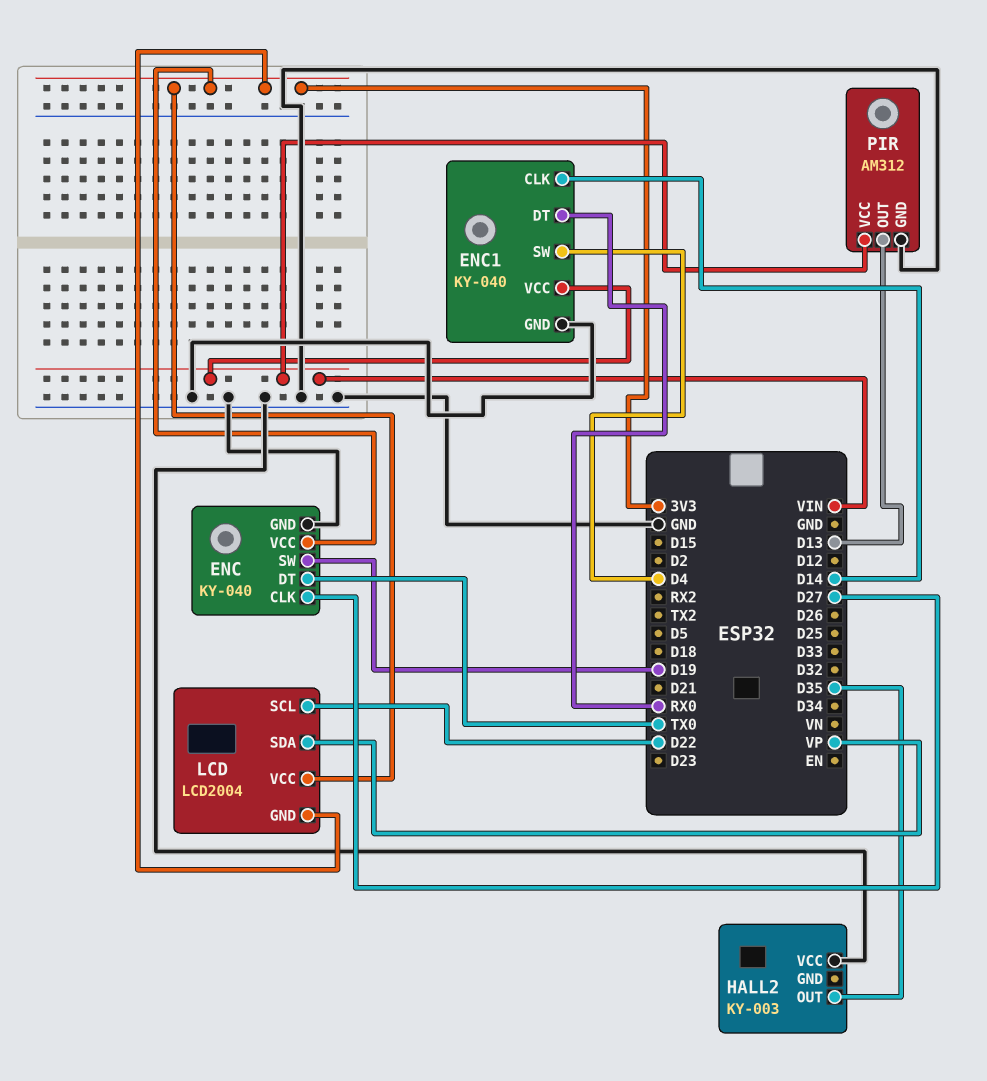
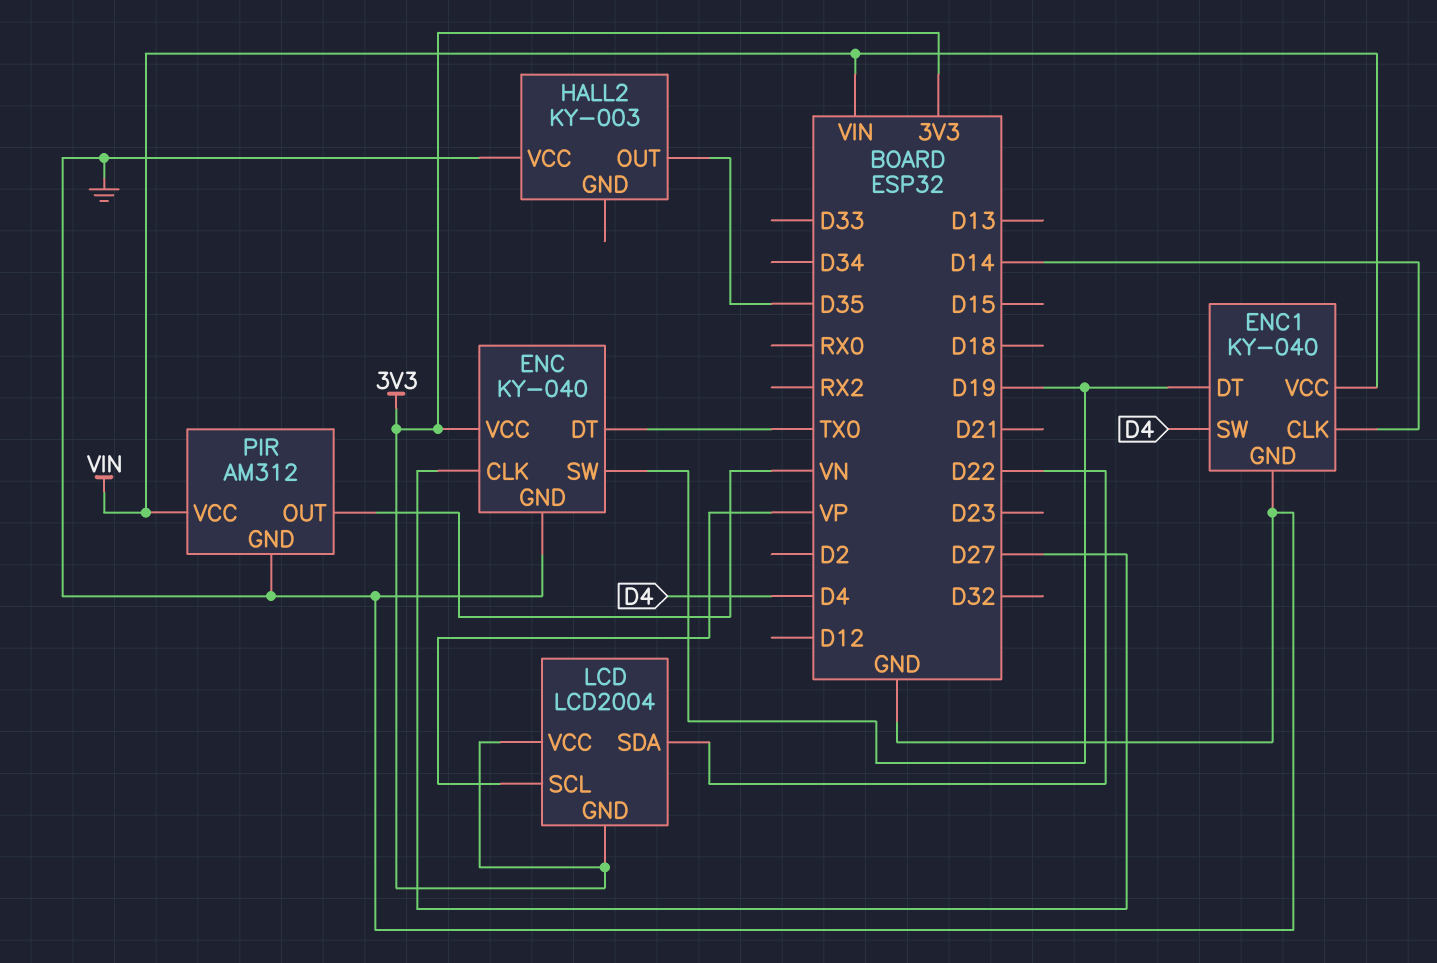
ENC1 pin DT: RX0 -> D19
LCD pin SCL: D22 -> VP
LCD pin SDA: VP -> D22
PIR pin OUT: D13 -> VN

